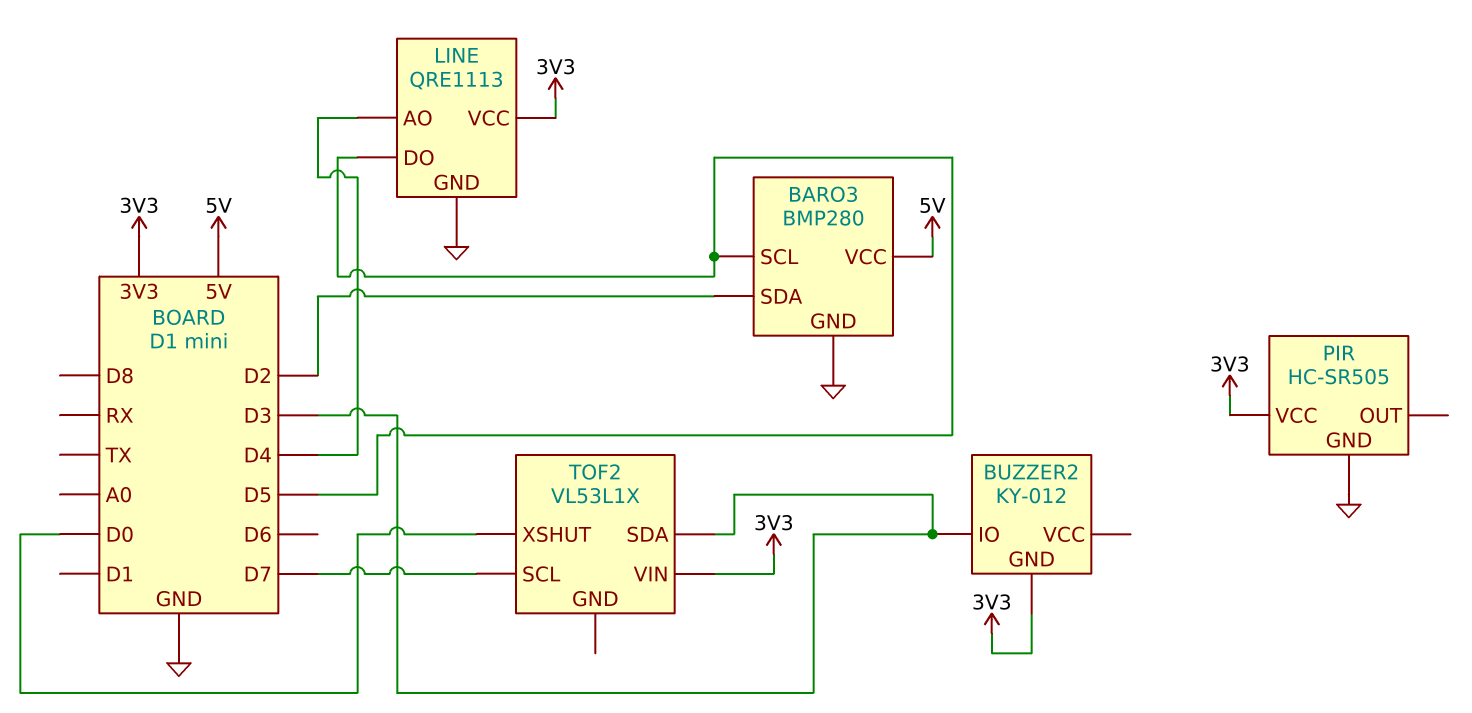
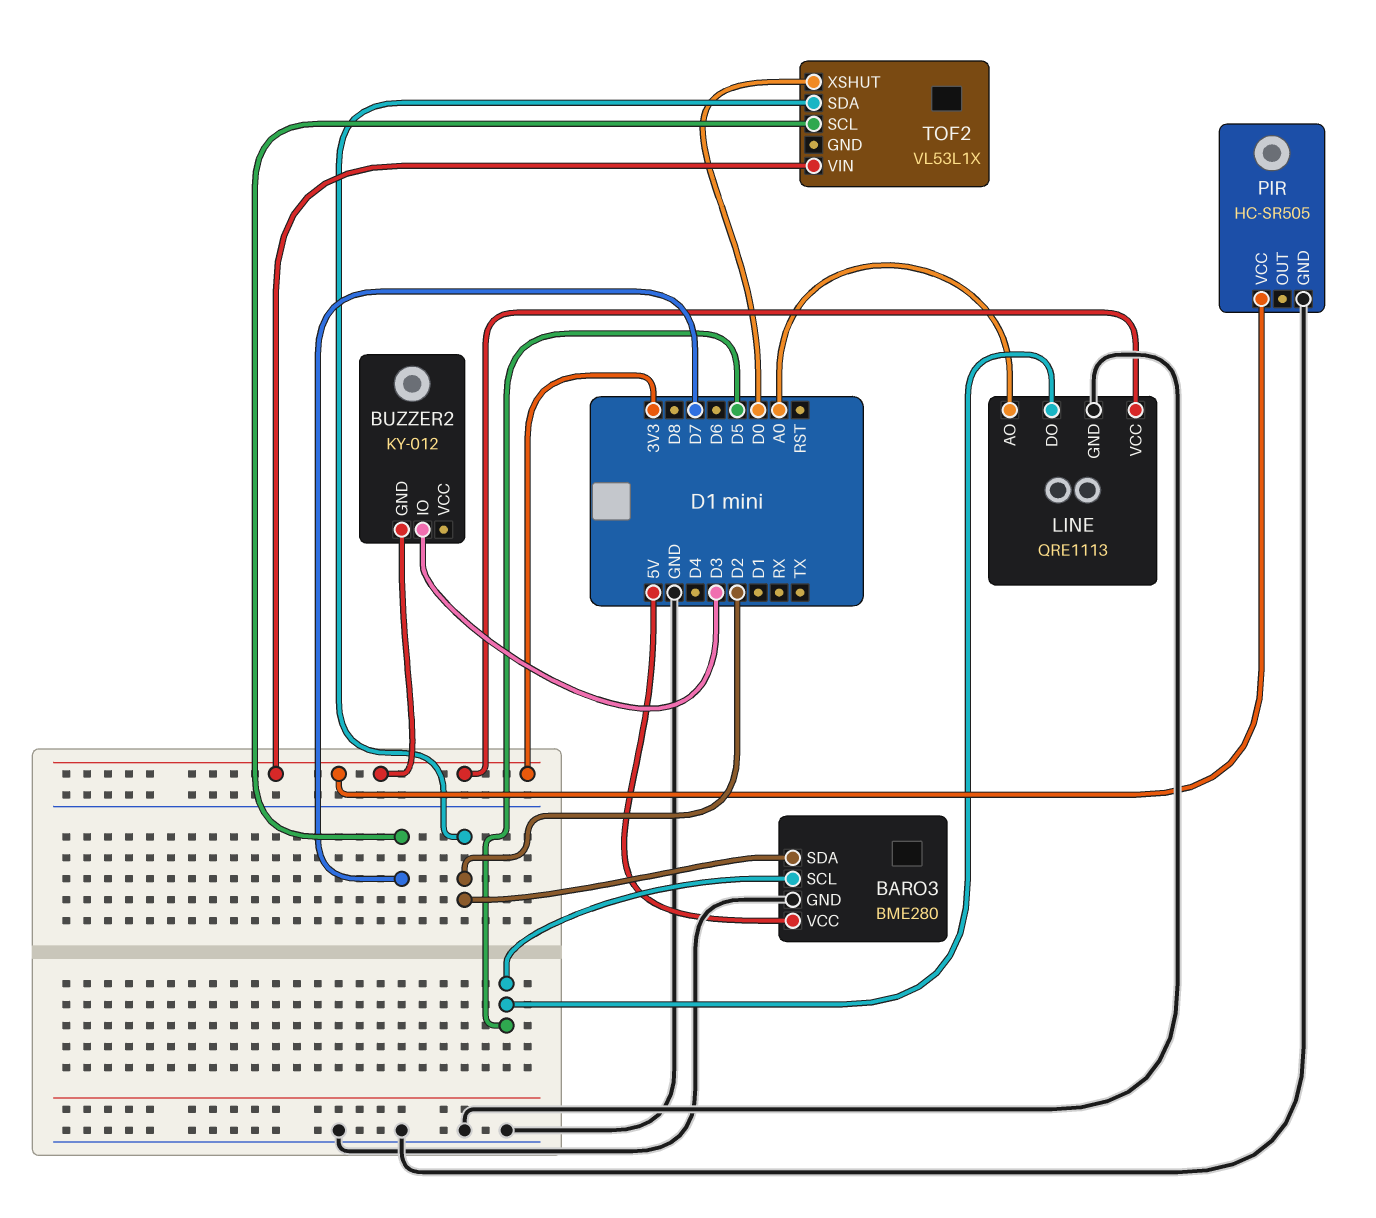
BARO3: BMP280 -> BME280
LINE pin AO: D4 -> A0
TOF2 pin SDA: D3 -> D2

